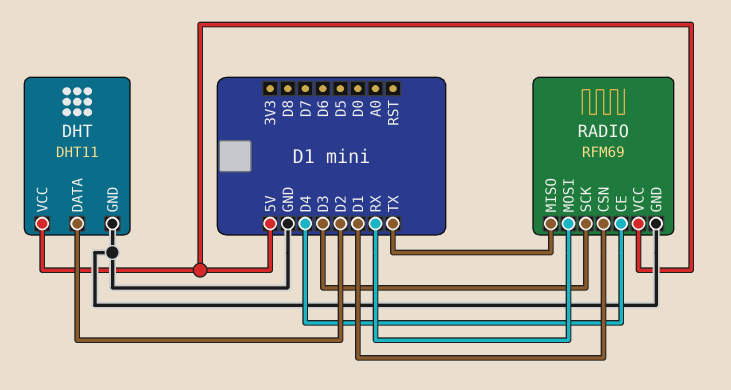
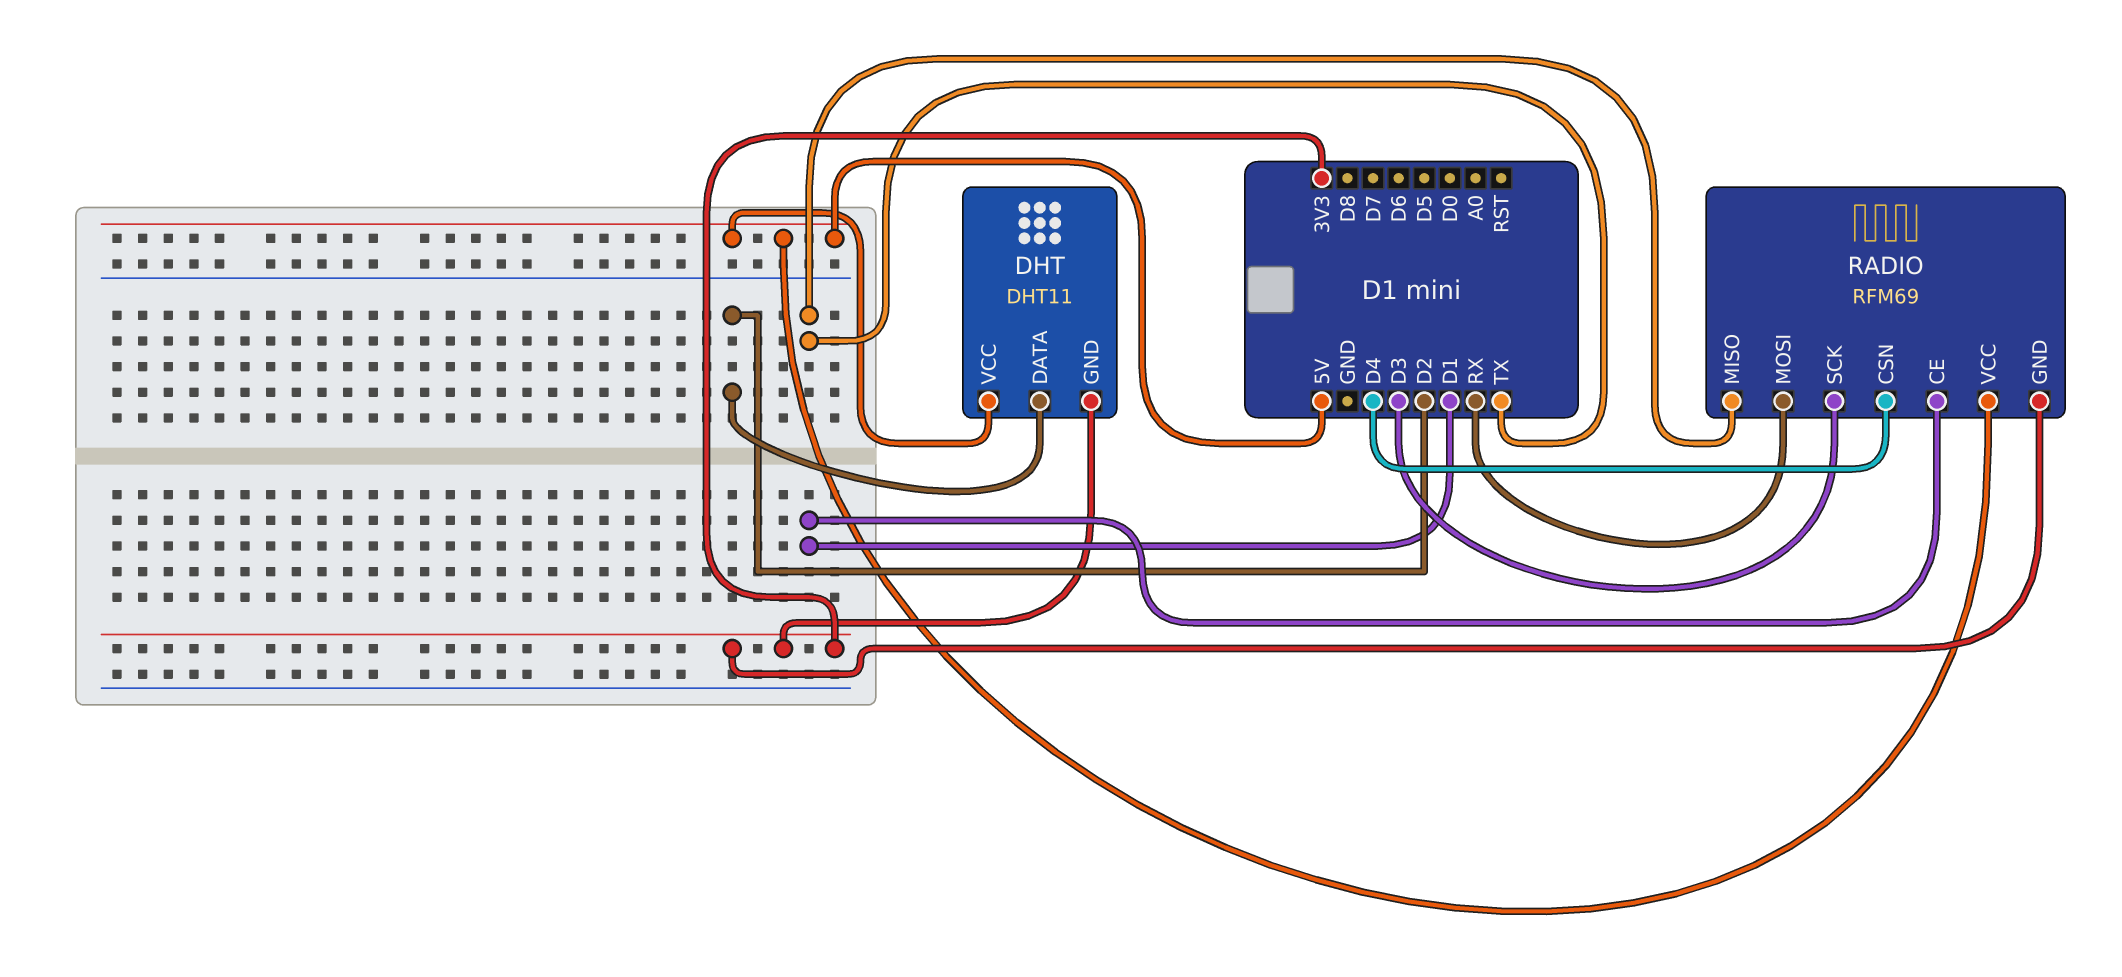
DHT pin GND: GND -> 3V3
RADIO pin CE: D4 -> D1
RADIO pin CSN: D1 -> D4
RADIO pin GND: GND -> 3V3

